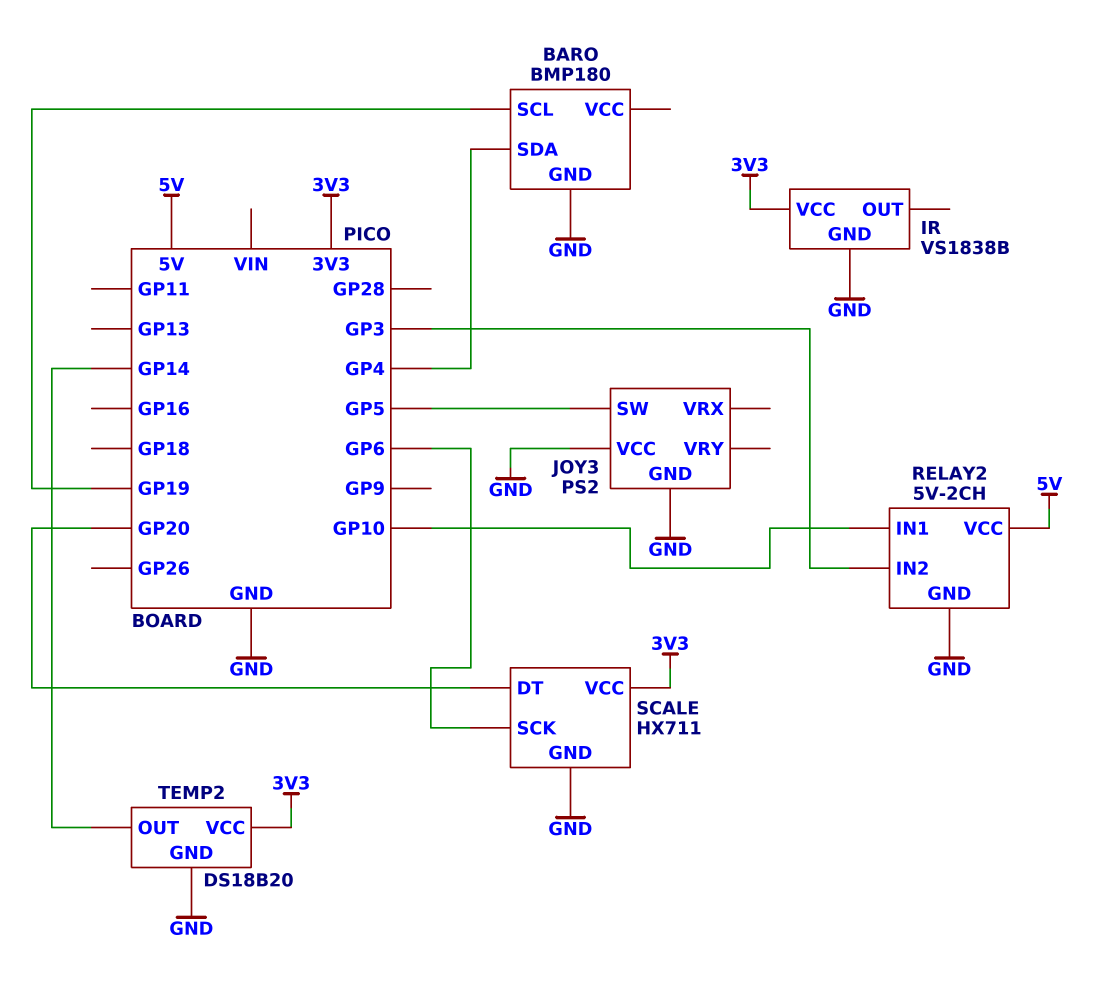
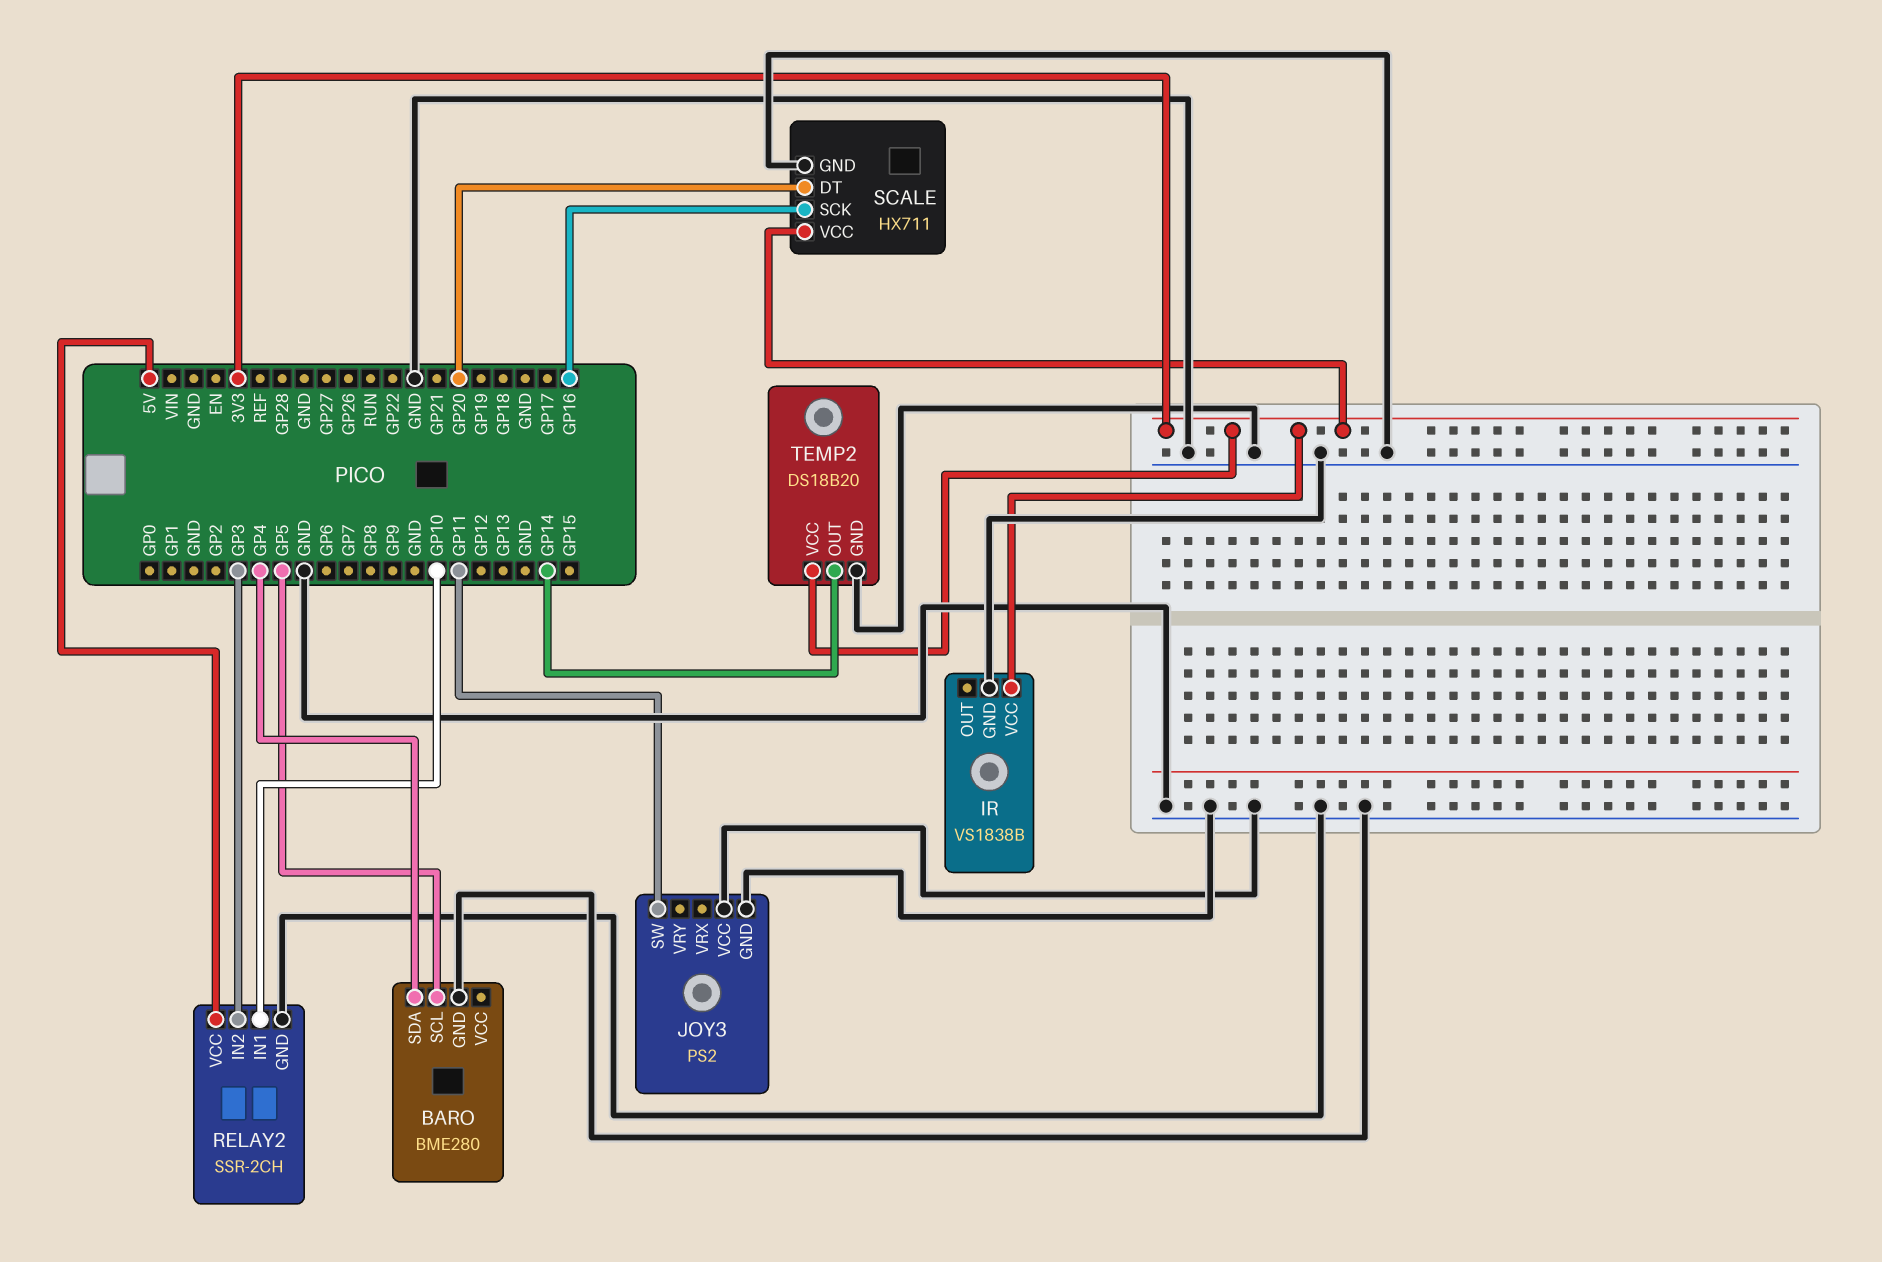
BARO: BMP180 -> BME280
BARO pin SCL: GP19 -> GP5
JOY3 pin SW: GP5 -> GP11
RELAY2: 5V-2CH -> SSR-2CH
SCALE pin SCK: GP6 -> GP16

